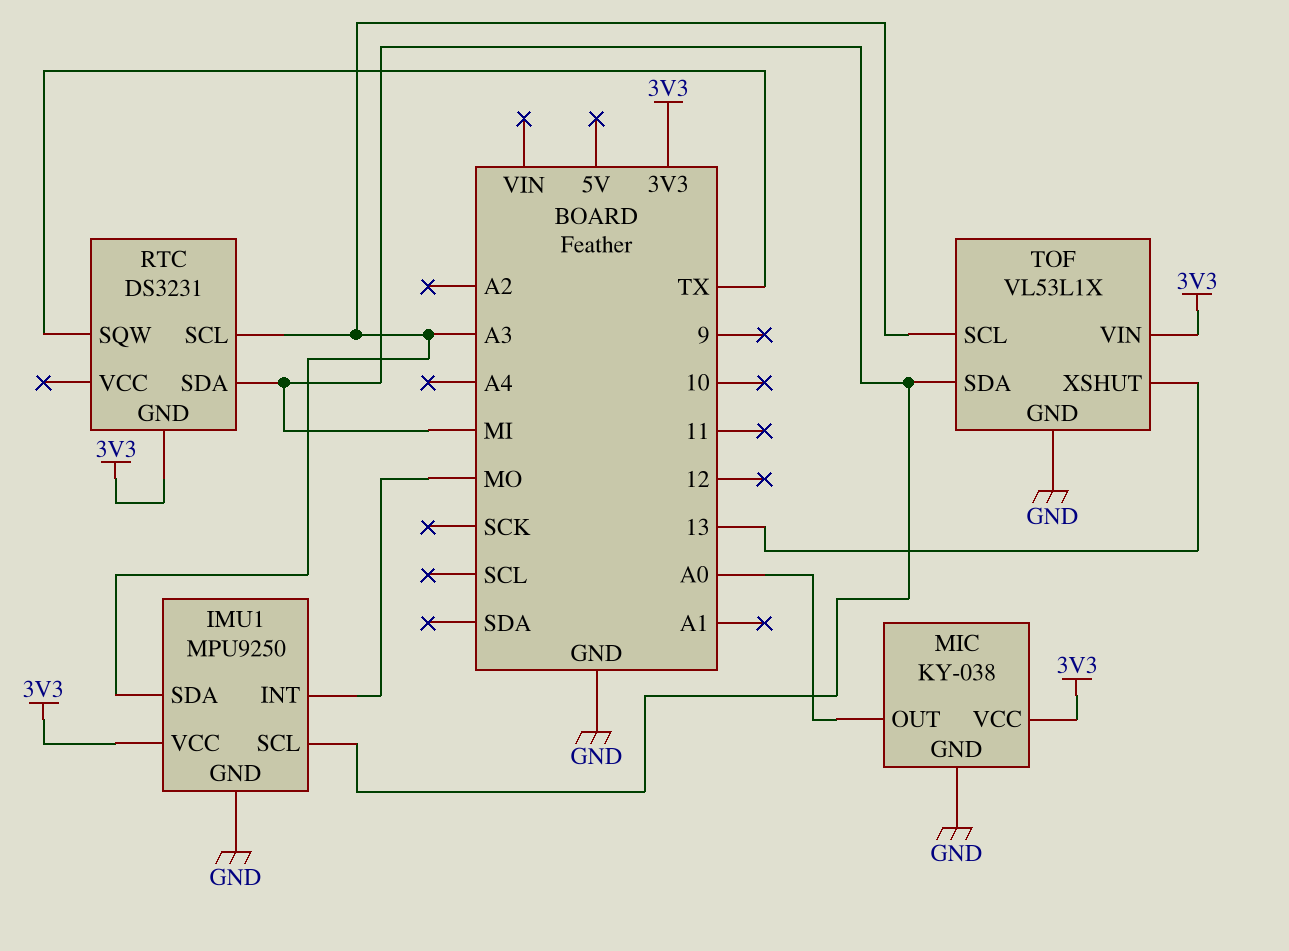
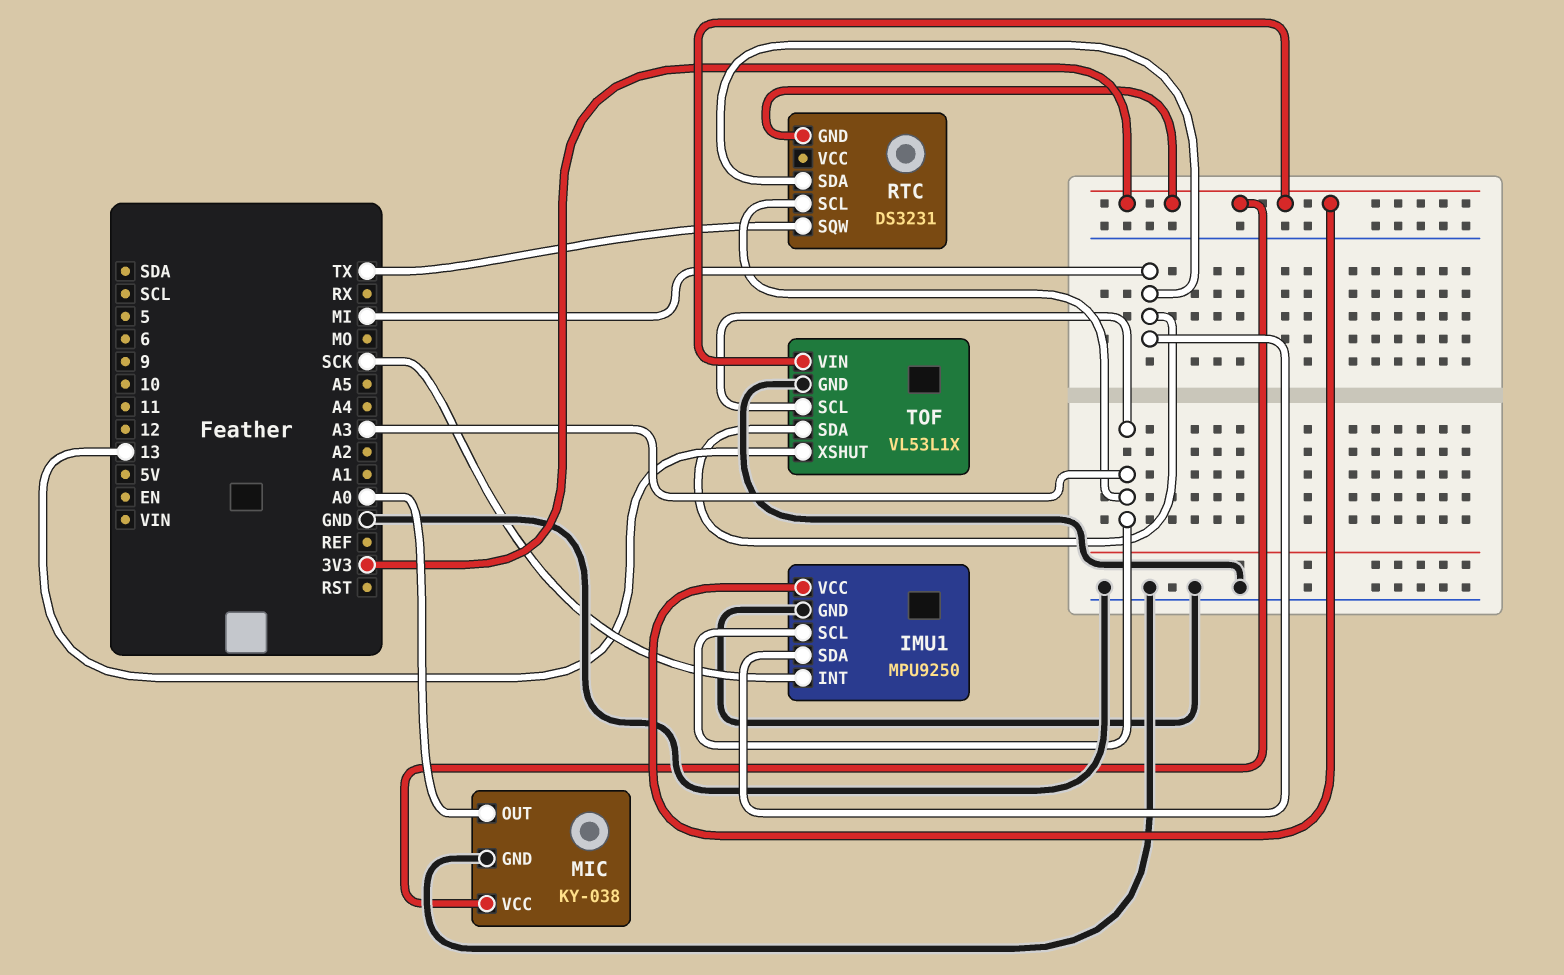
IMU1 pin INT: MO -> SCK
IMU1 pin SCL: MI -> A3
IMU1 pin SDA: A3 -> MI

